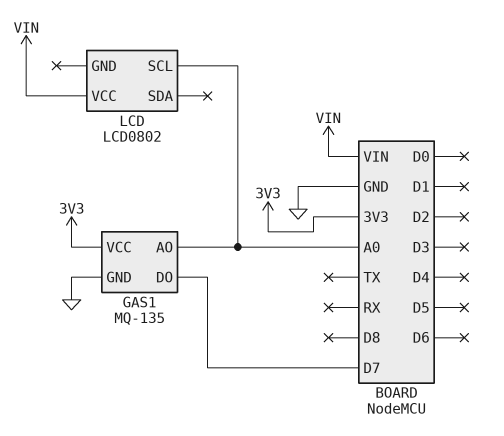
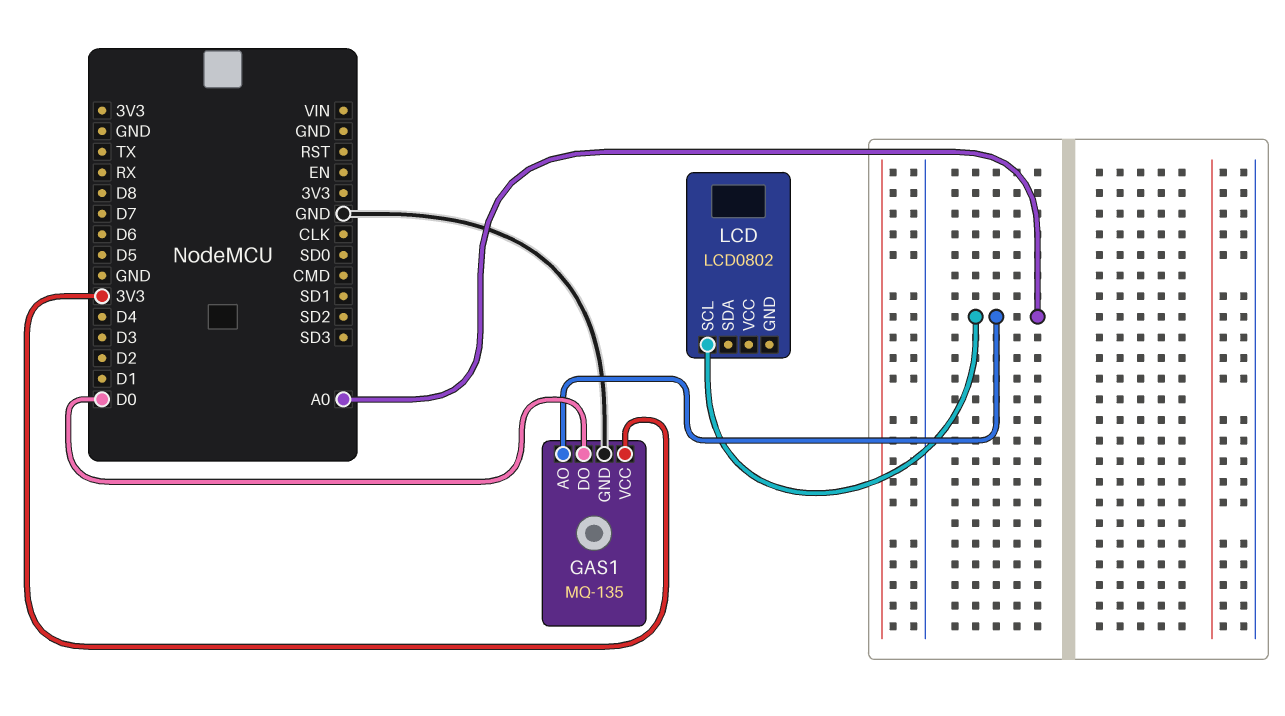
GAS1 pin DO: D7 -> D0
LCD pin VCC: VIN -> none

